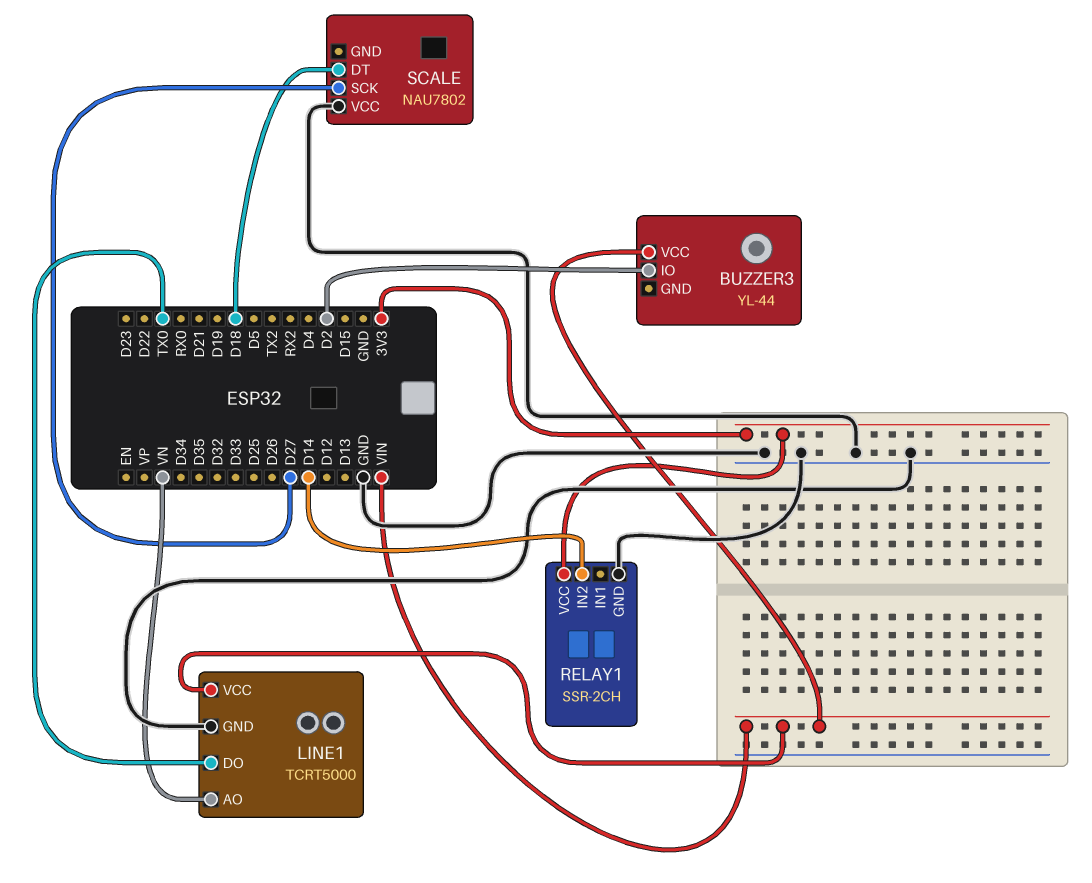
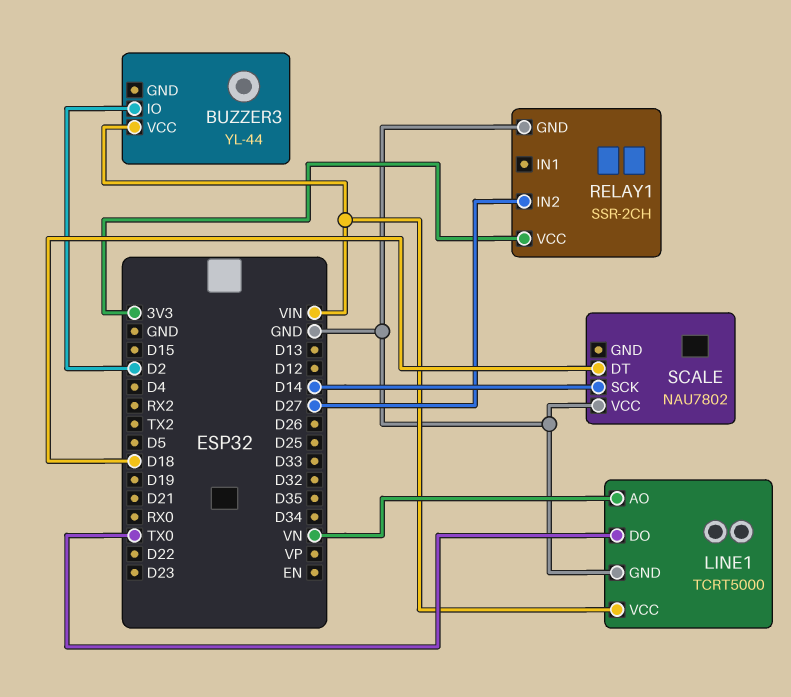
RELAY1 pin IN2: D14 -> D27
SCALE pin SCK: D27 -> D14

